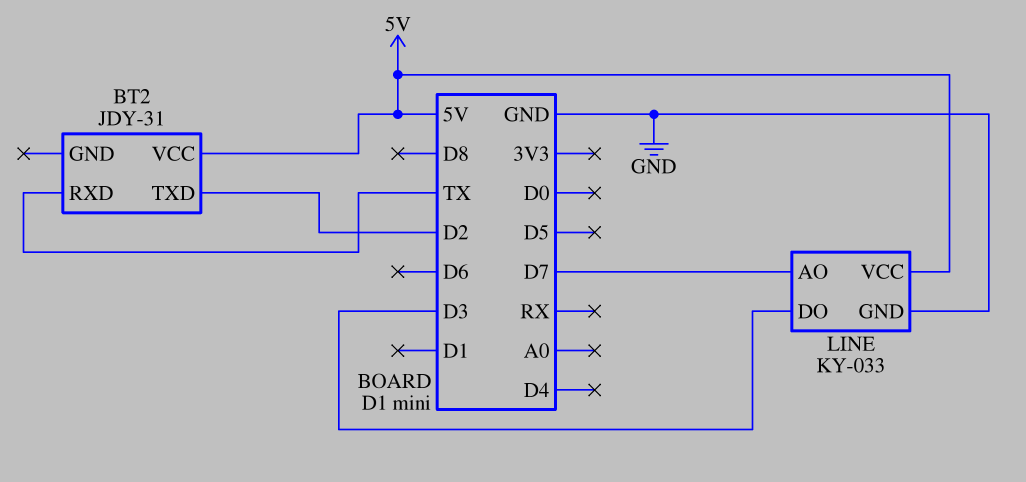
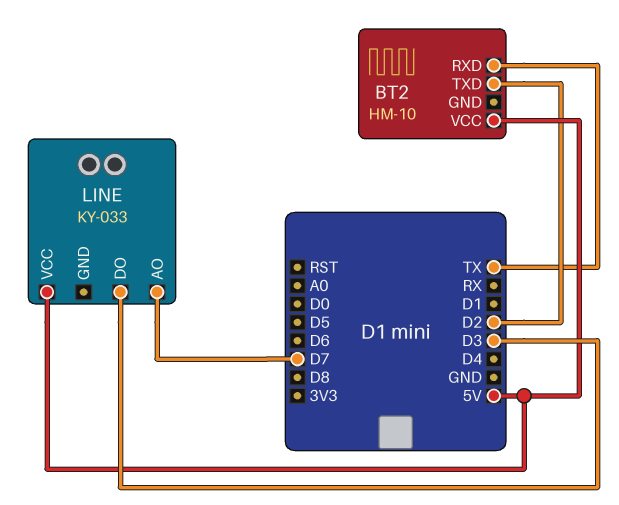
BT2: JDY-31 -> HM-10
LINE pin GND: GND -> none

